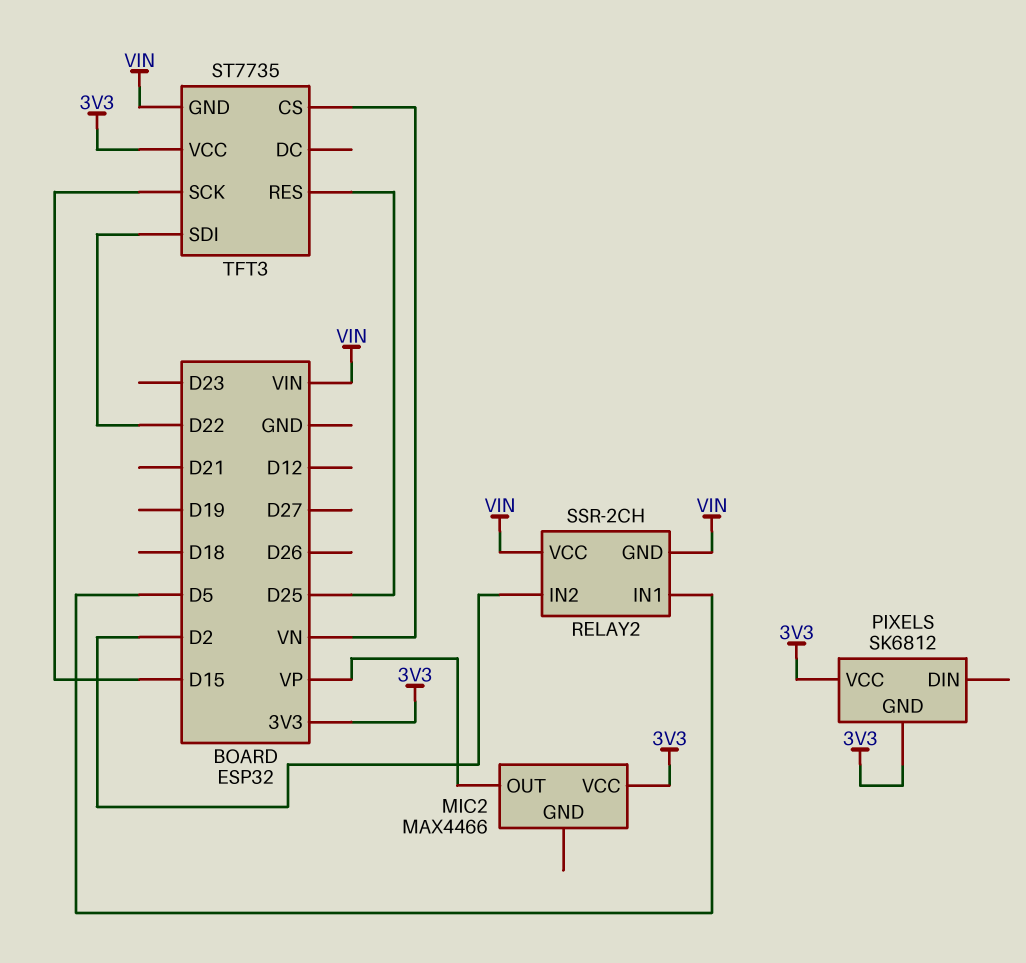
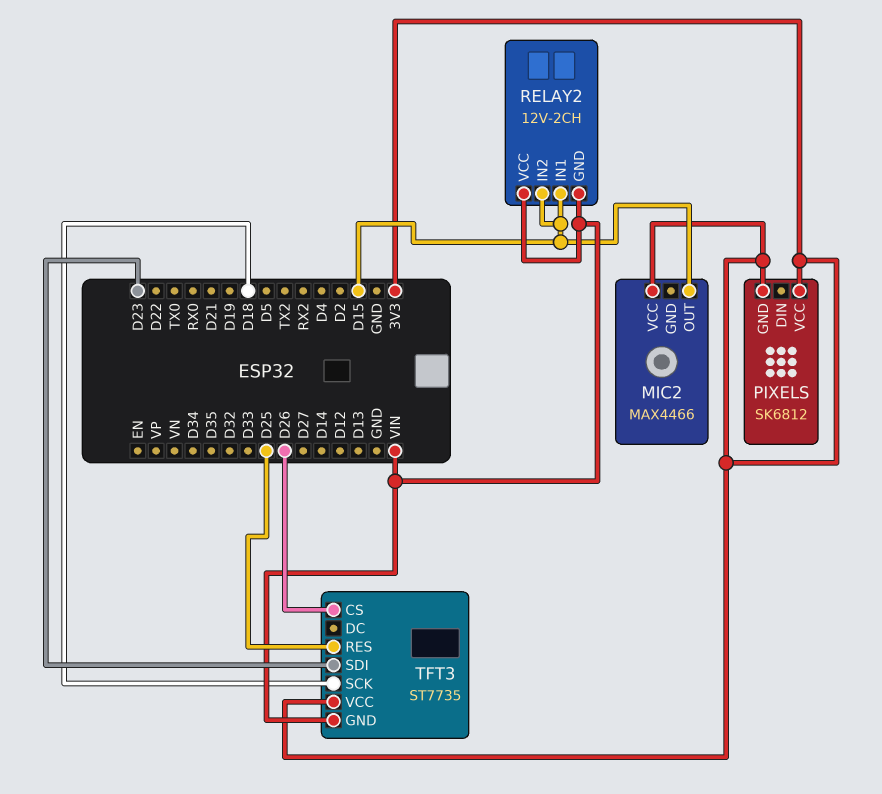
MIC2 pin OUT: VP -> D15
RELAY2: SSR-2CH -> 12V-2CH
RELAY2 pin IN1: D5 -> D15
RELAY2 pin IN2: D2 -> D15
TFT3 pin CS: VN -> D26
TFT3 pin SCK: D15 -> D18
TFT3 pin SDI: D22 -> D23

